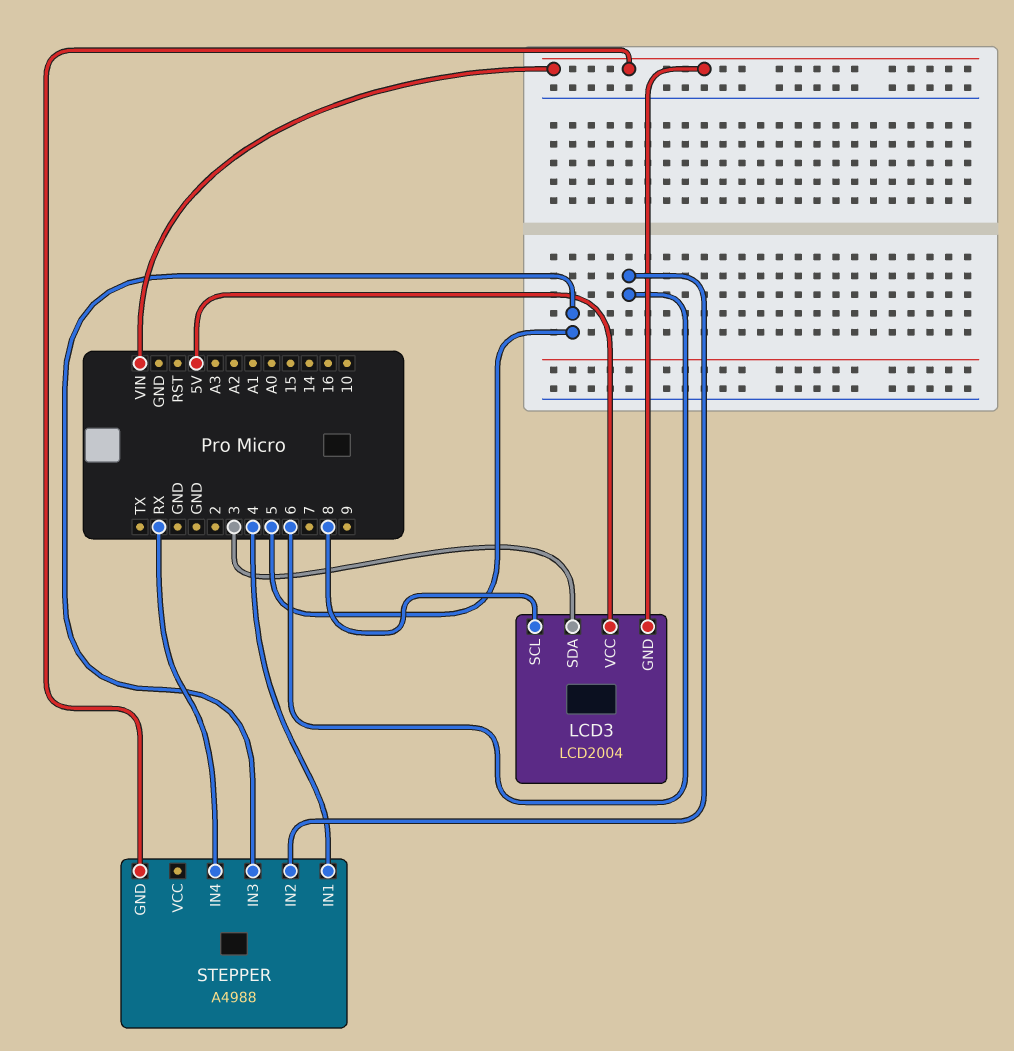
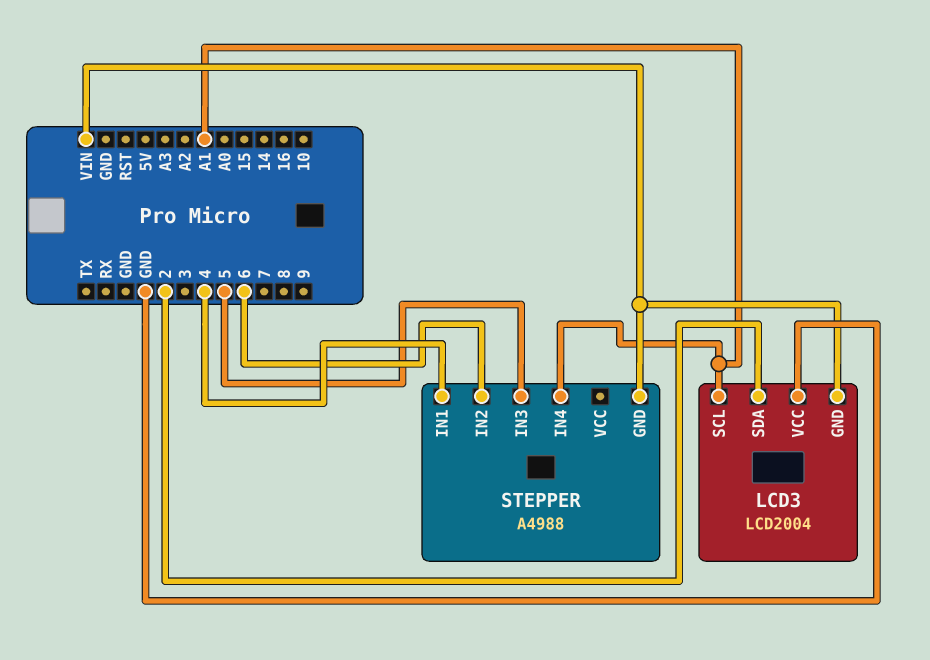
LCD3 pin SCL: 8 -> A1
LCD3 pin SDA: 3 -> 2
LCD3 pin VCC: 5V -> GND
STEPPER pin IN4: RX -> A1

